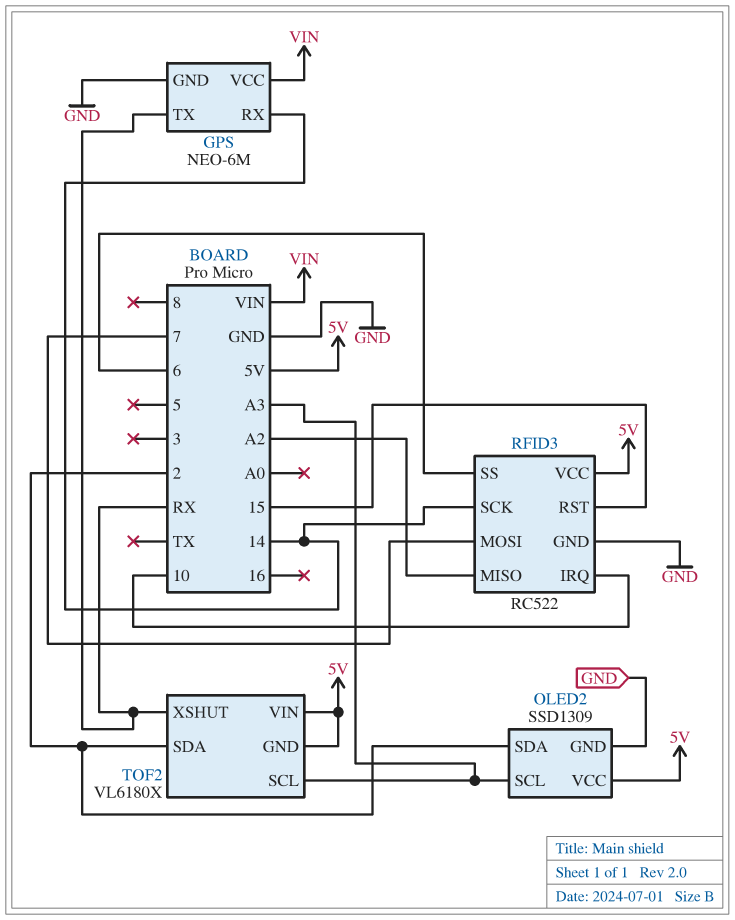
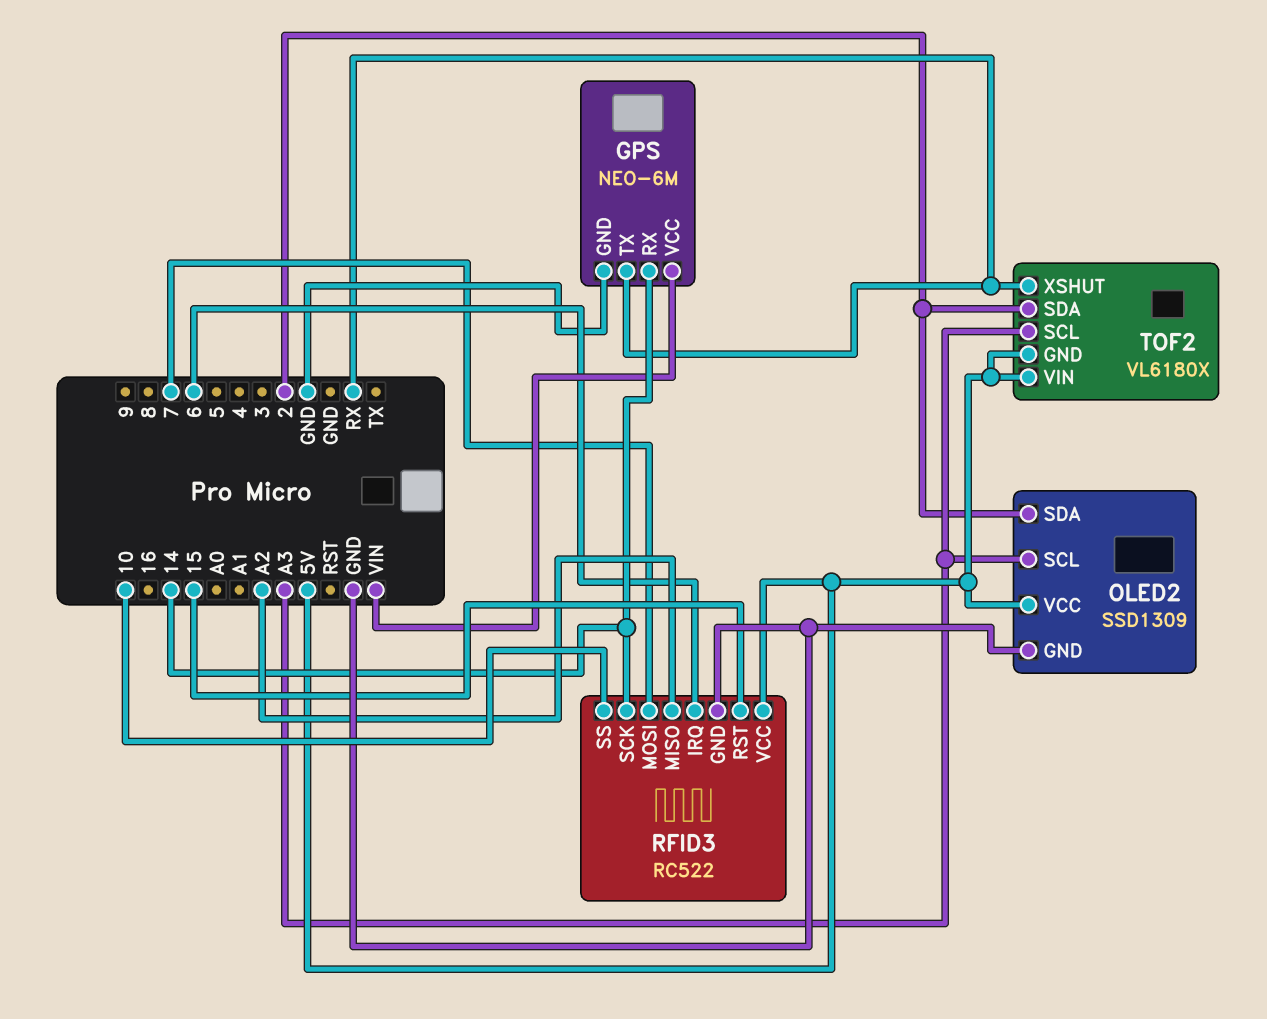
RFID3 pin IRQ: 10 -> 6
RFID3 pin SS: 6 -> 10

